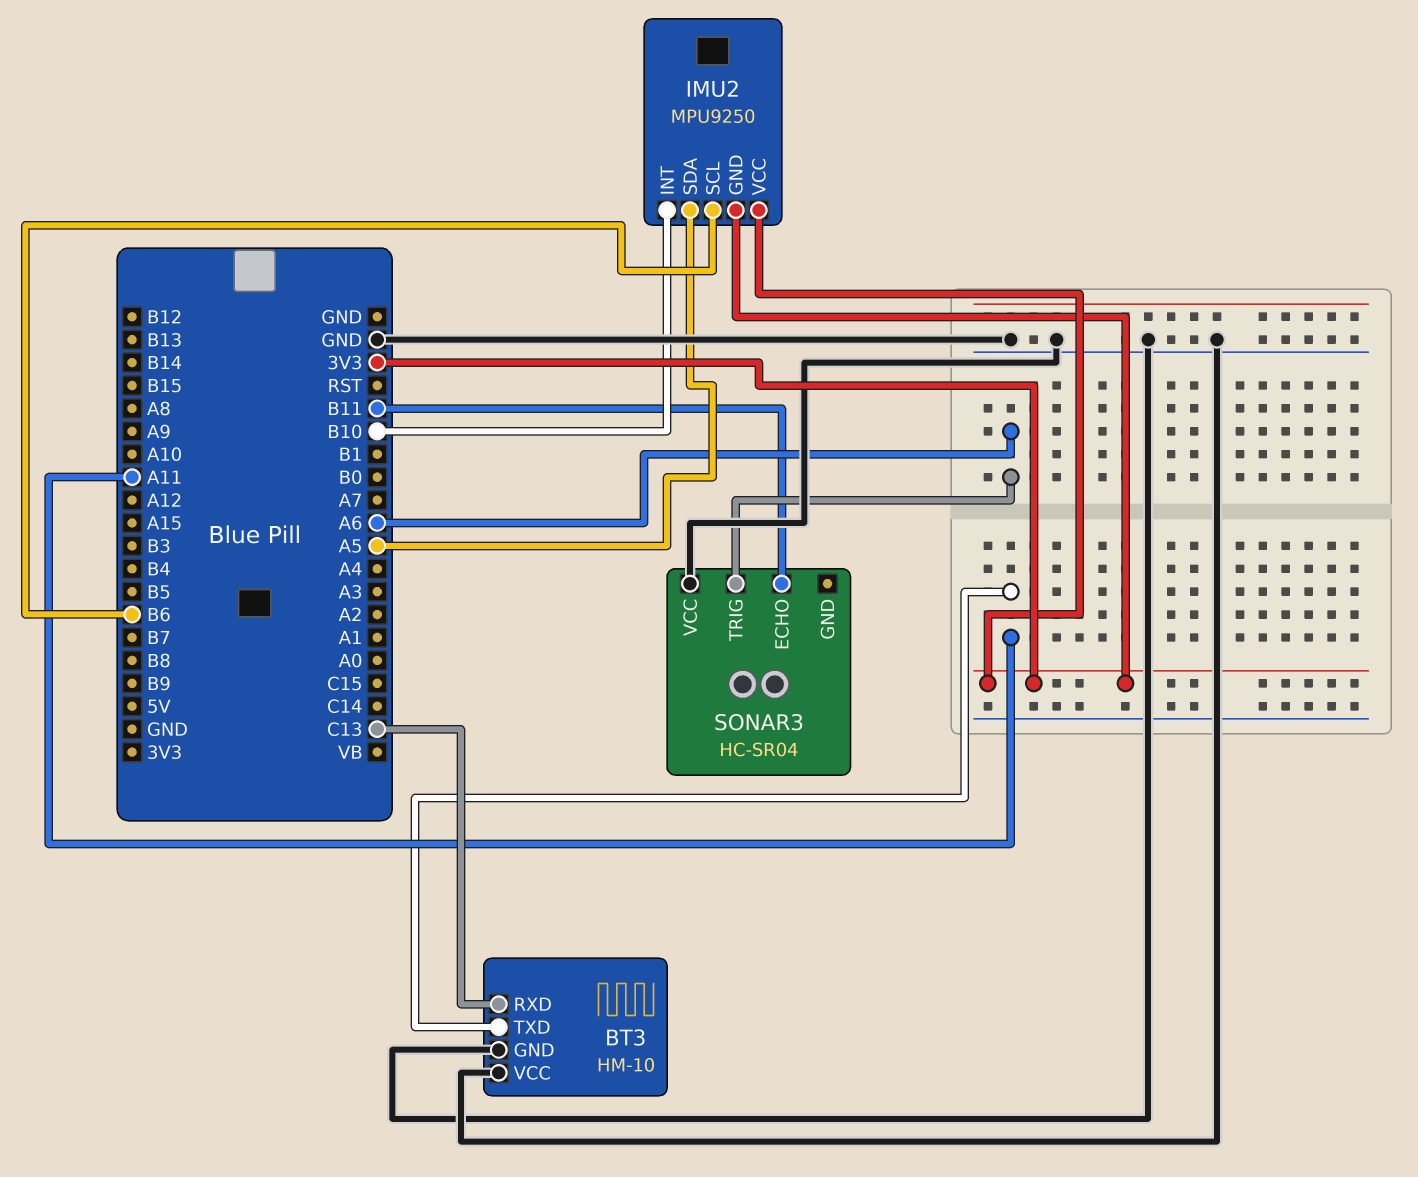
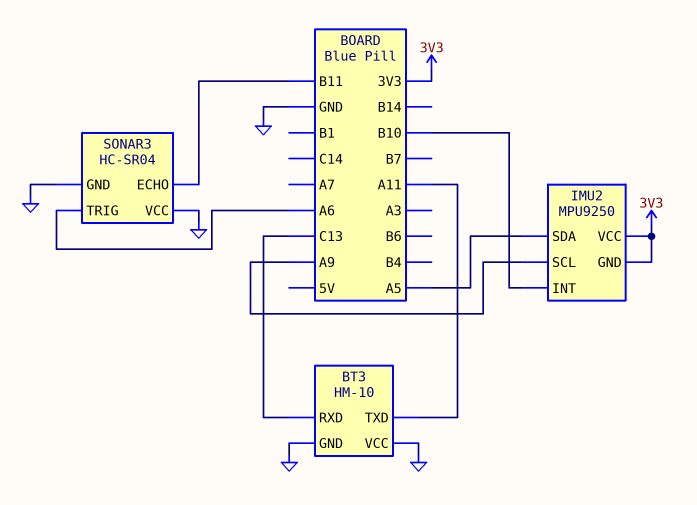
IMU2 pin SCL: B6 -> A9
SONAR3 pin GND: none -> GND

